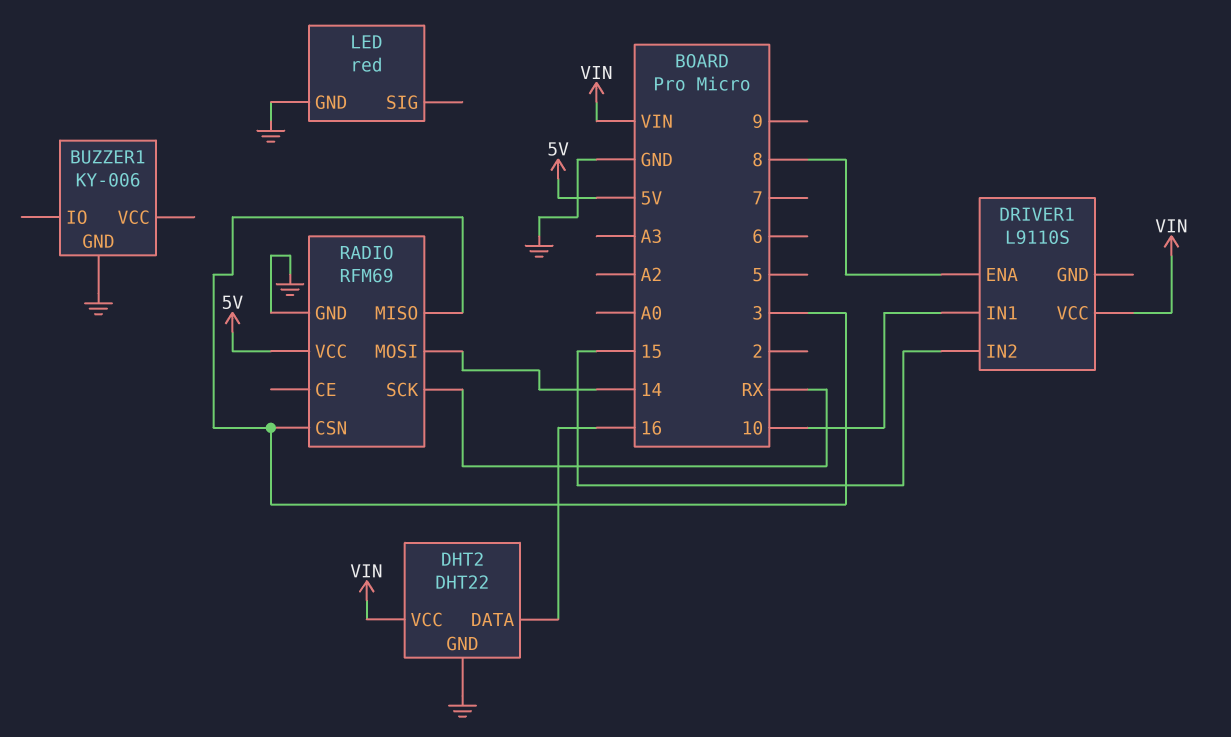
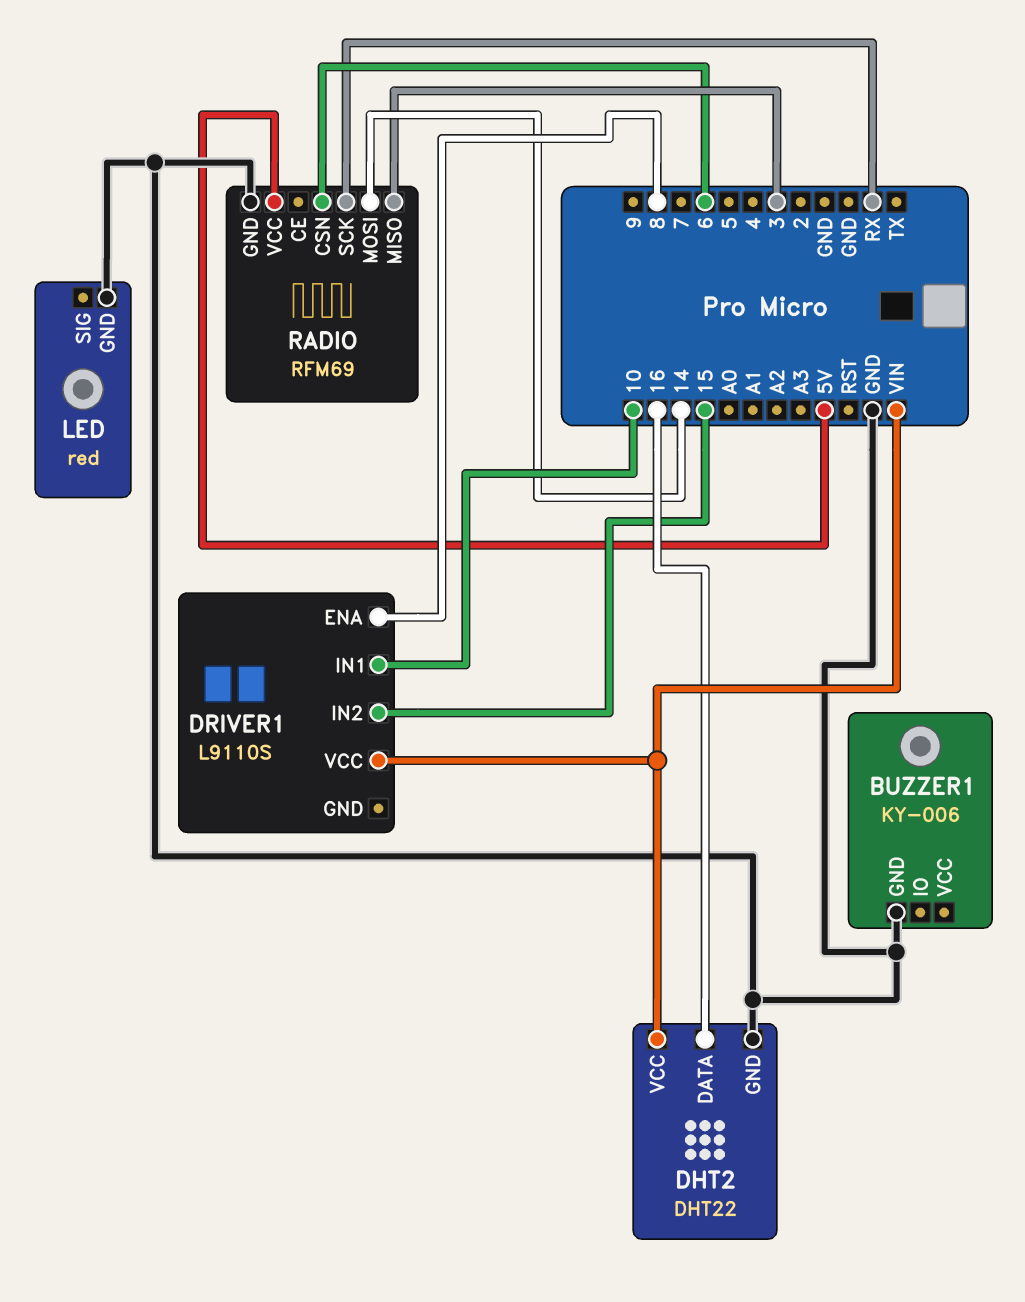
RADIO pin CSN: 3 -> 6

